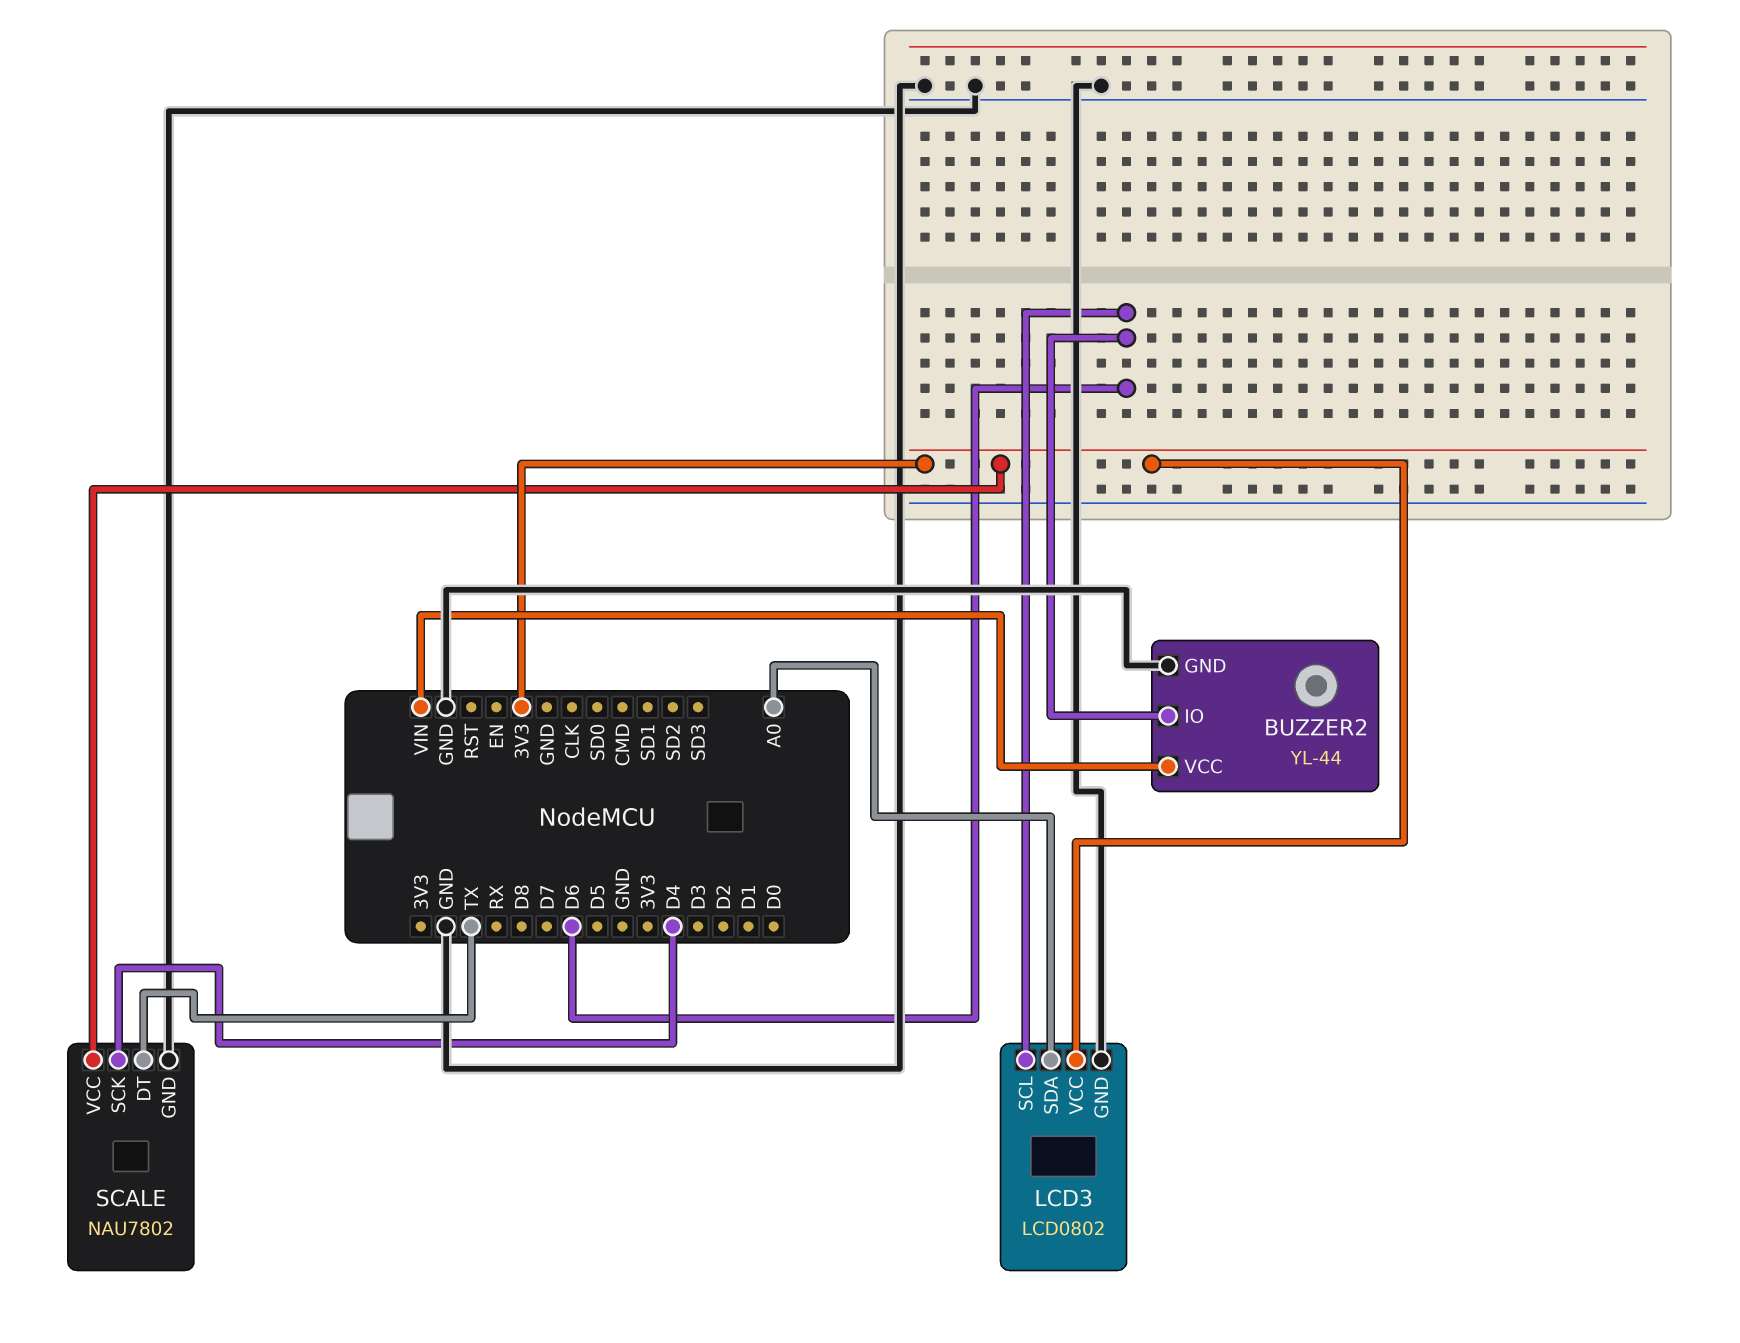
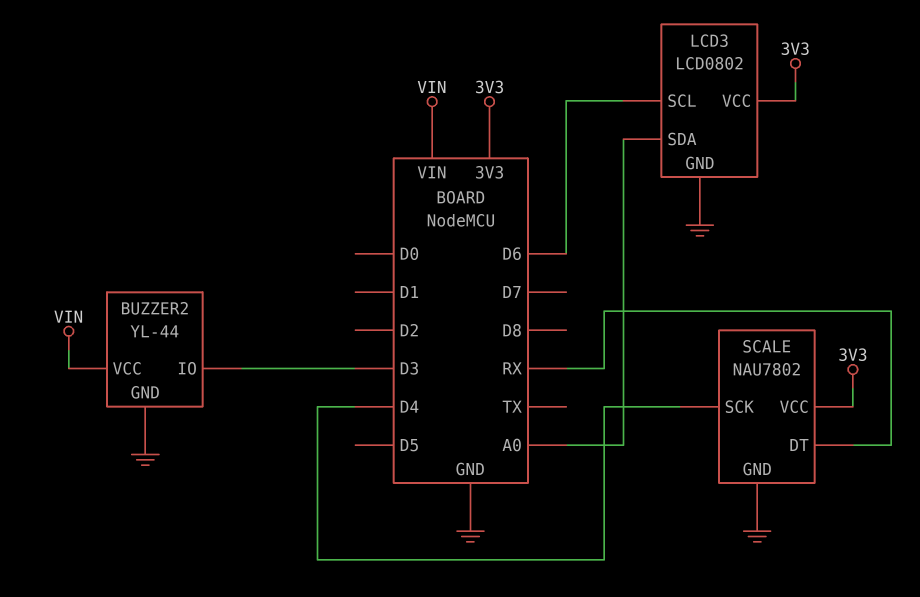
BUZZER2 pin IO: D6 -> D3
SCALE pin DT: TX -> RX

